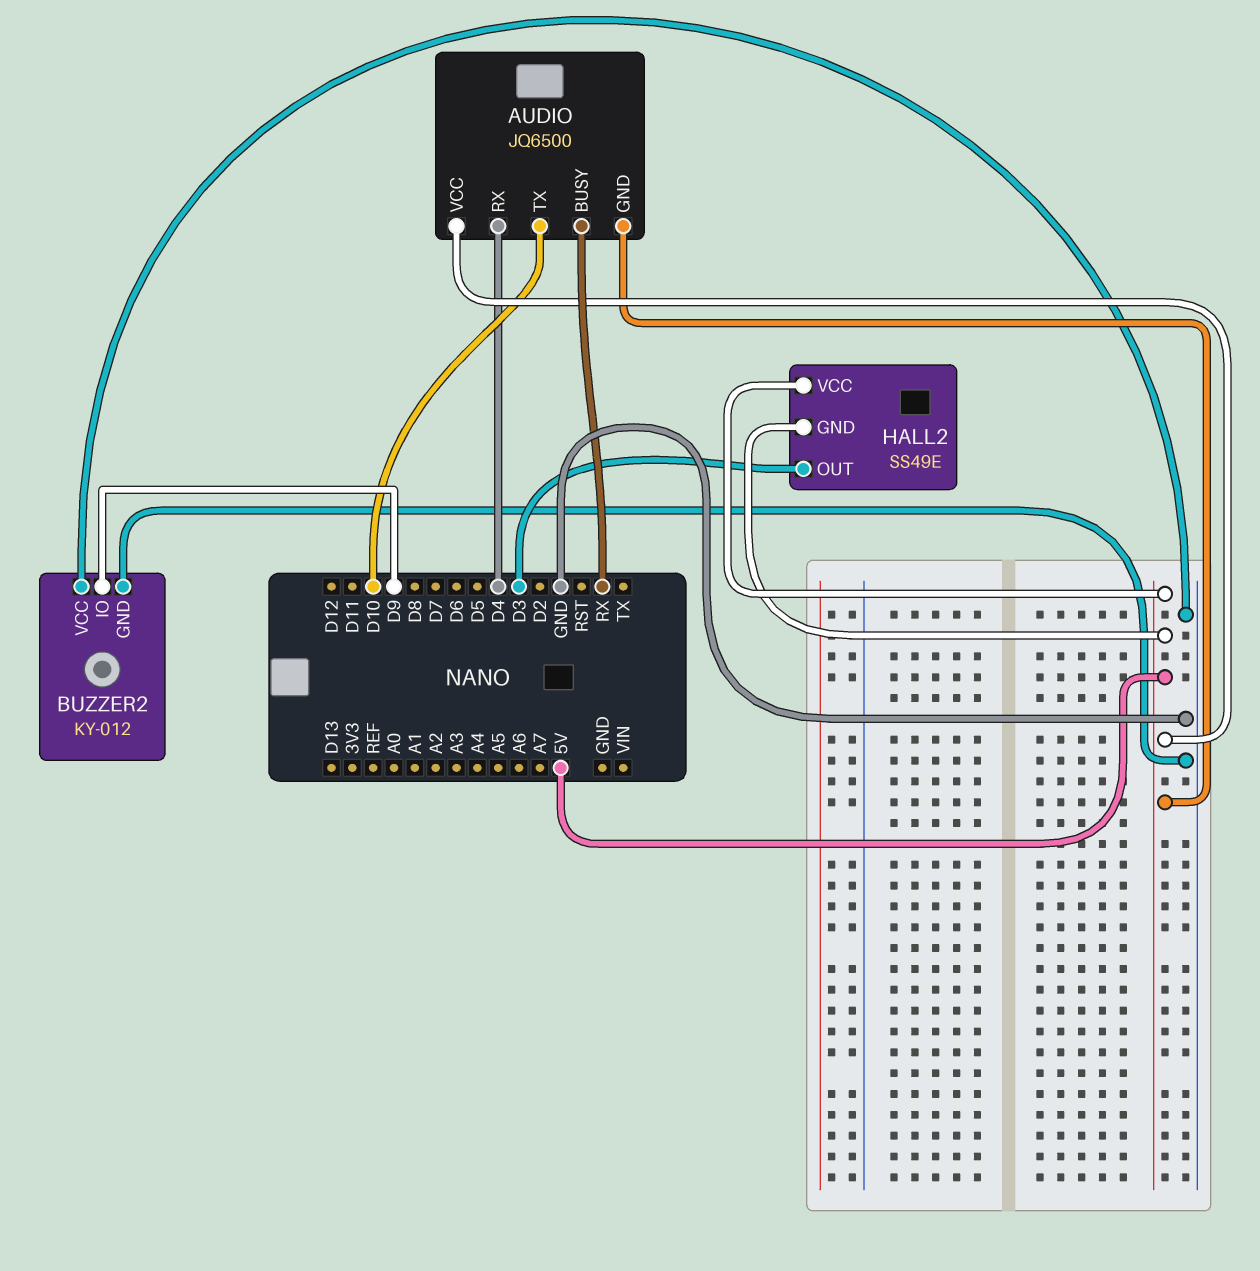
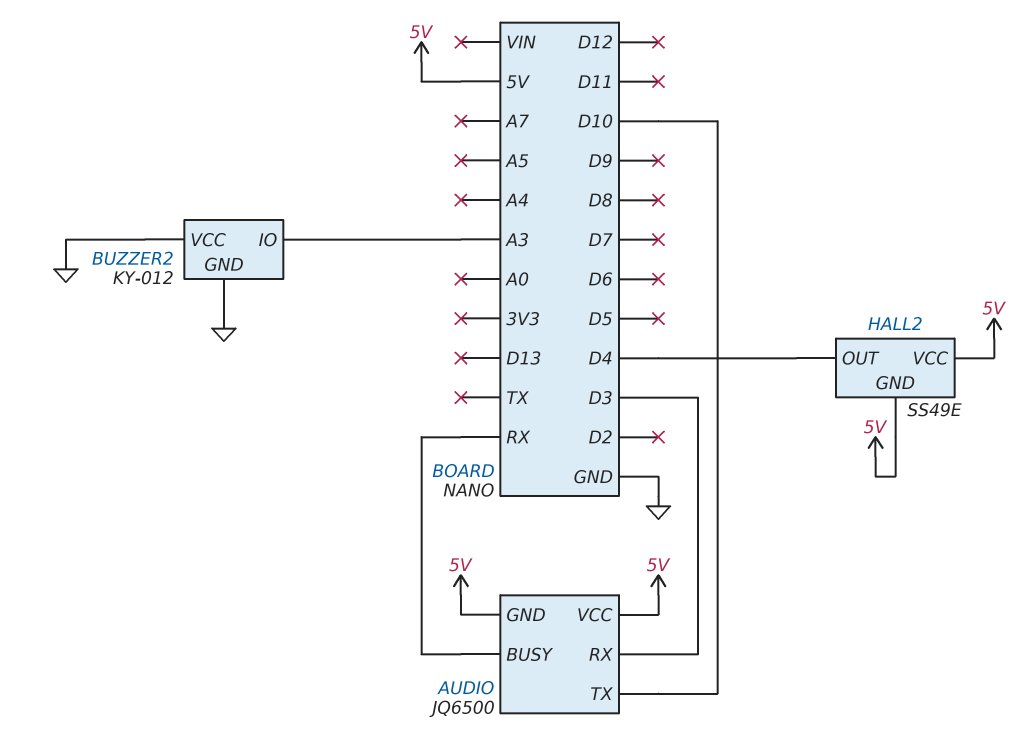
AUDIO pin RX: D4 -> D3
BUZZER2 pin IO: D9 -> A3
HALL2 pin OUT: D3 -> D4

